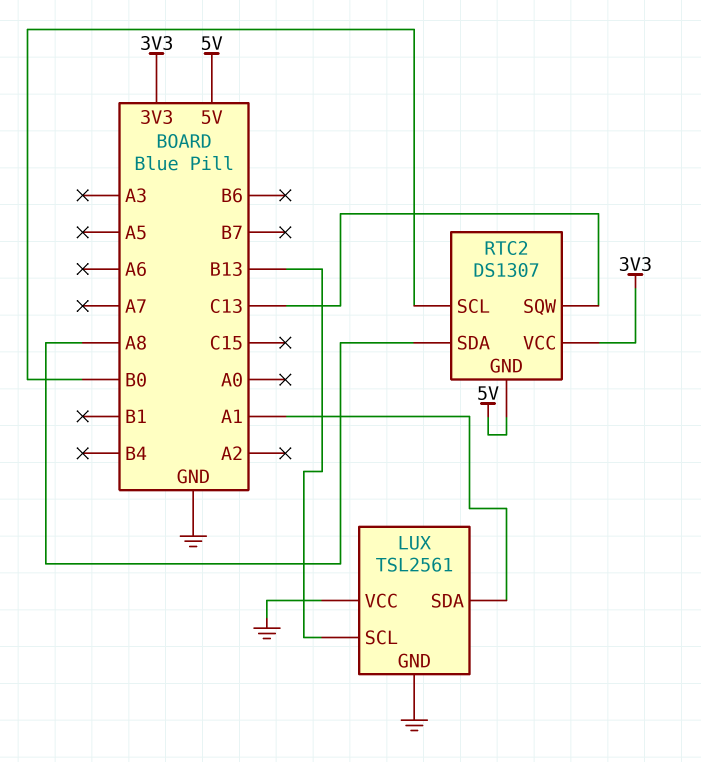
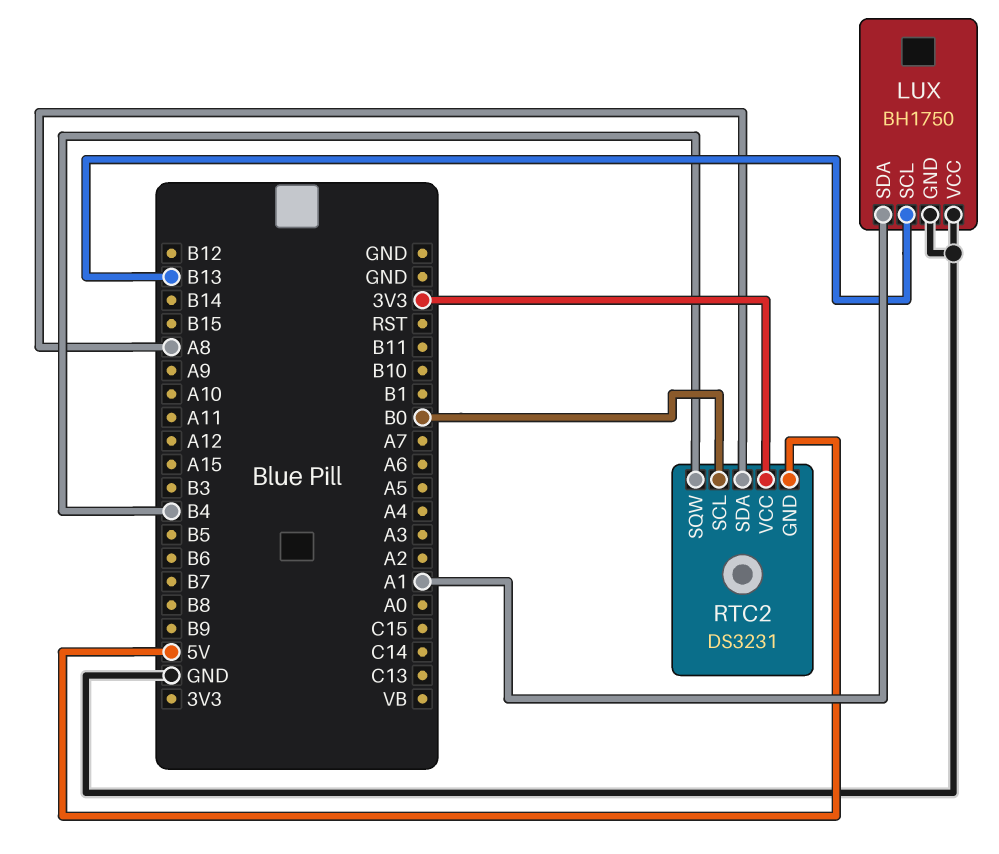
LUX: TSL2561 -> BH1750
RTC2: DS1307 -> DS3231
RTC2 pin SQW: C13 -> B4

